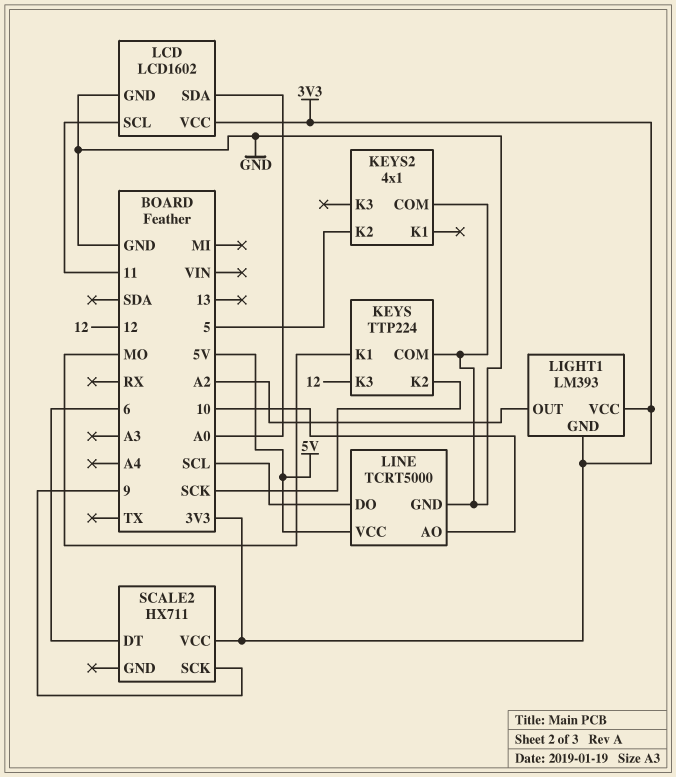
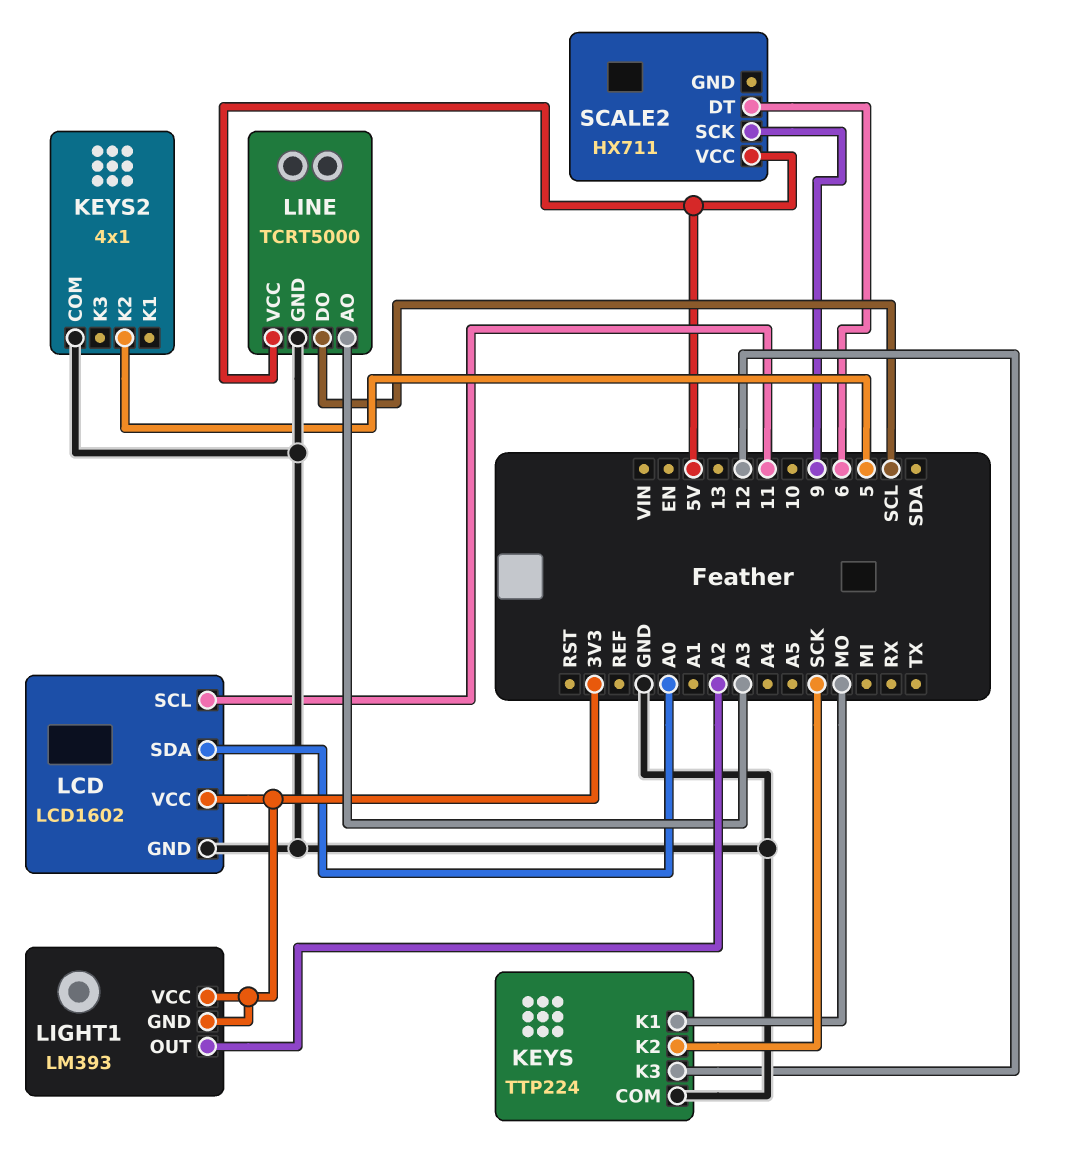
LINE pin AO: 10 -> A3
SCALE2 pin VCC: 3V3 -> 5V

